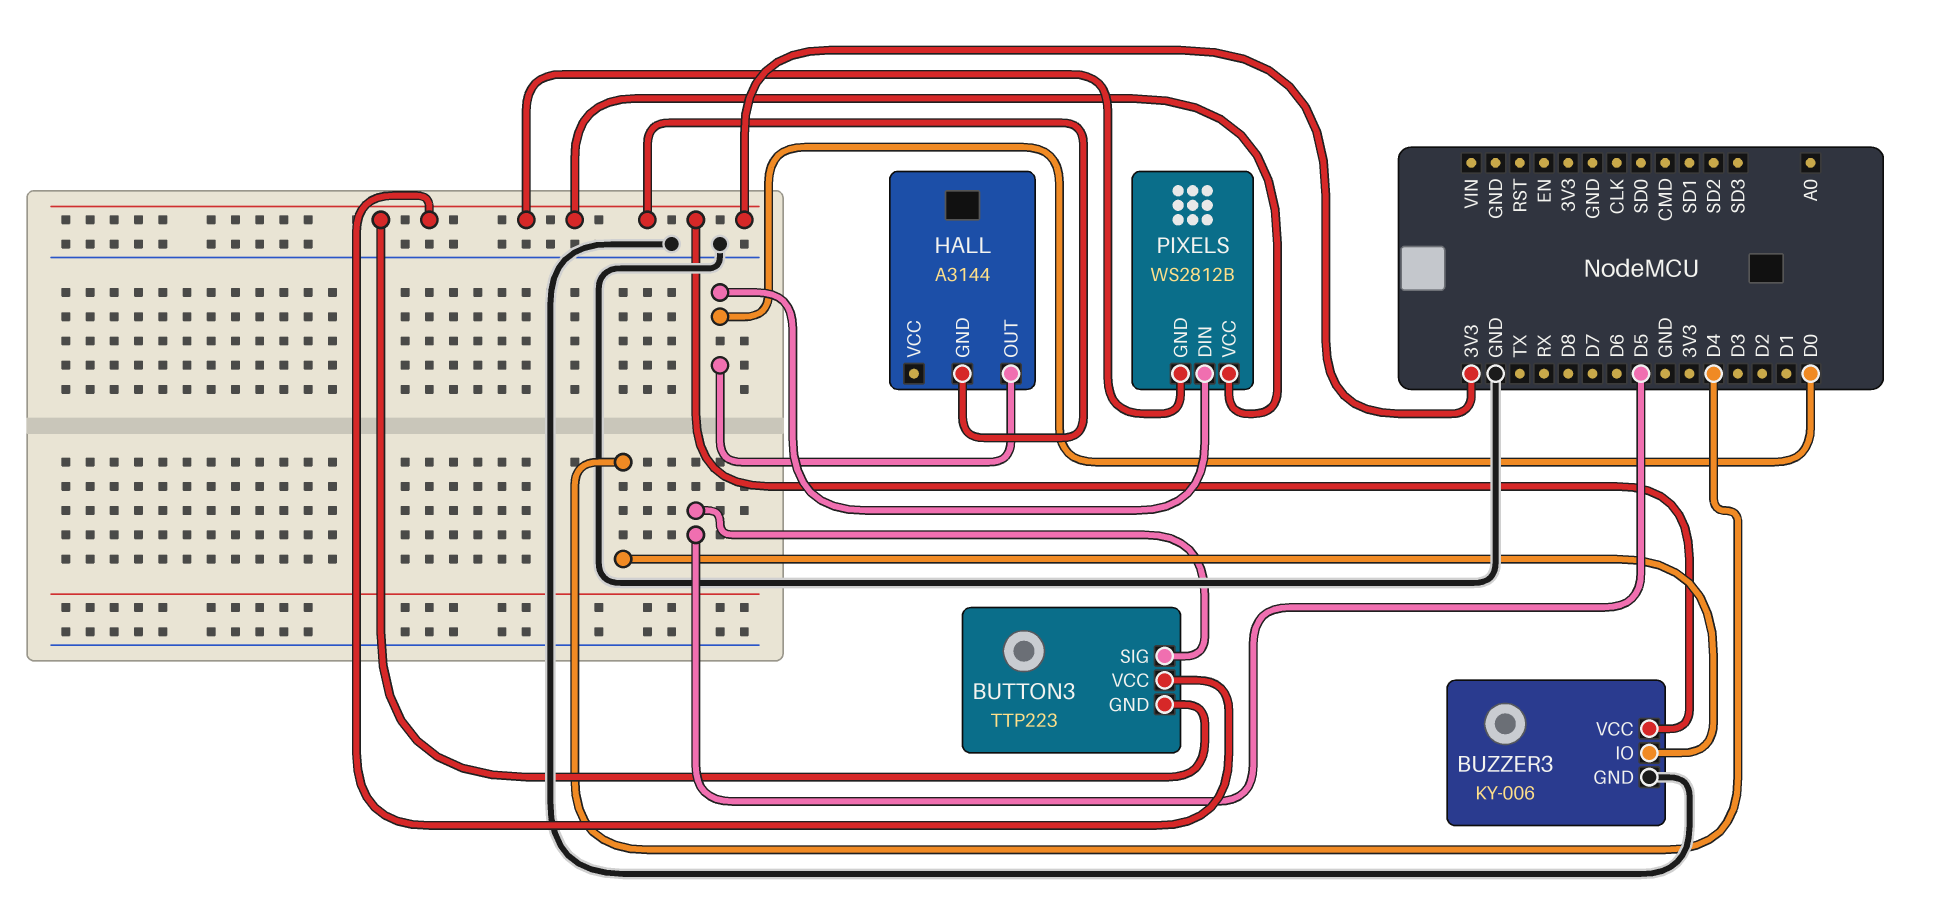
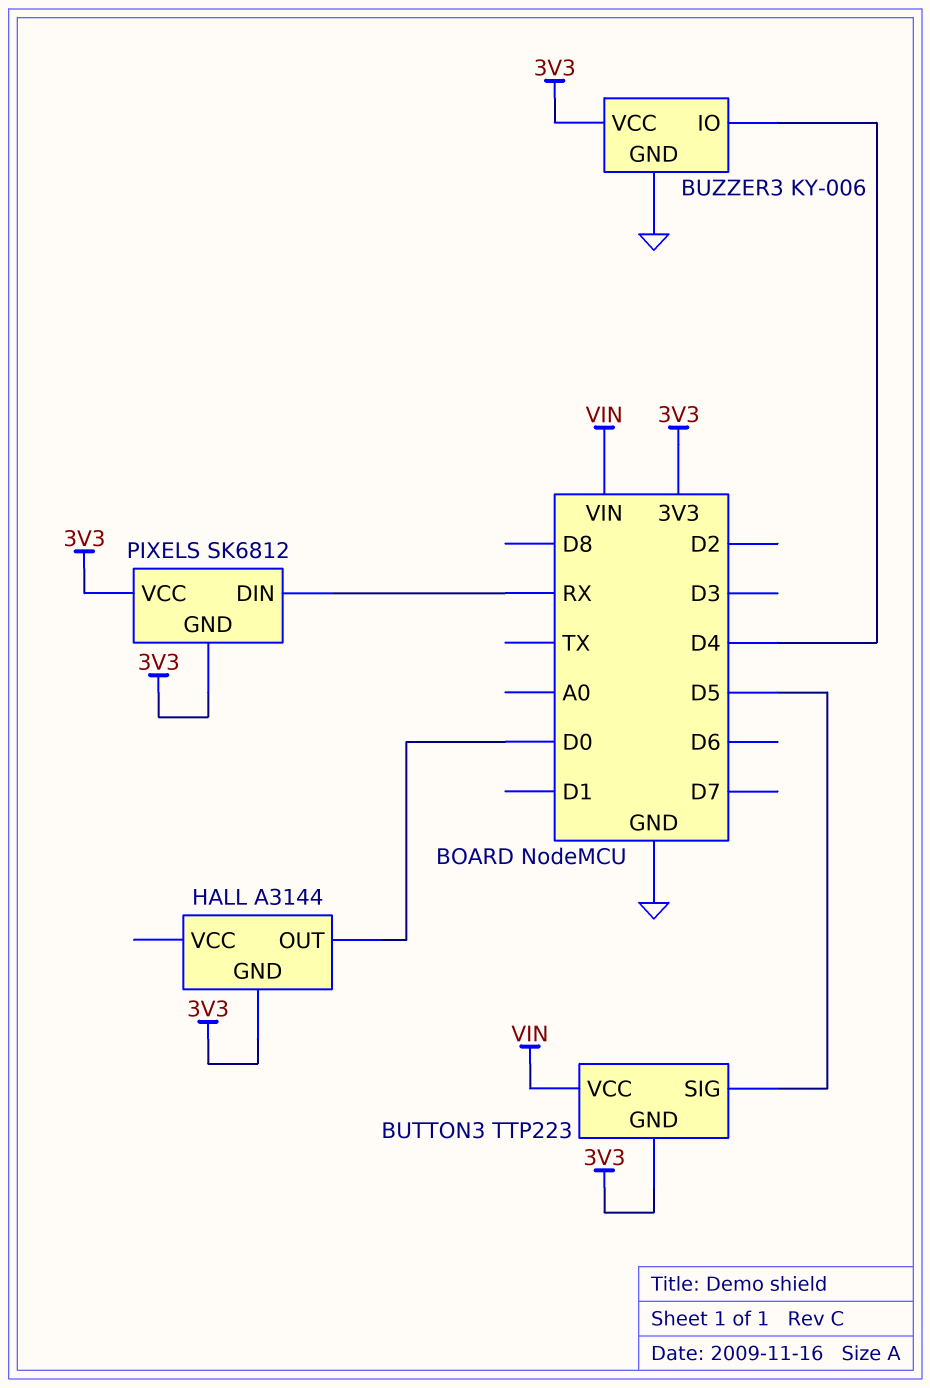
BUTTON3 pin VCC: 3V3 -> VIN
PIXELS: WS2812B -> SK6812
PIXELS pin DIN: D0 -> RX

